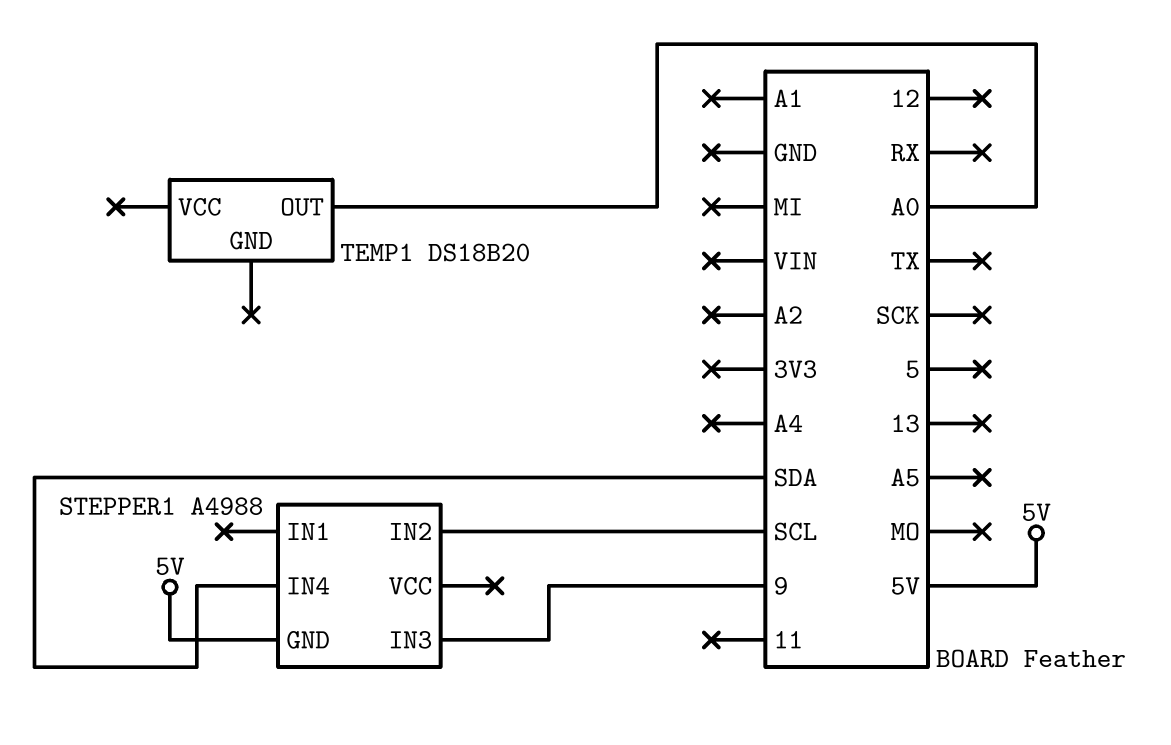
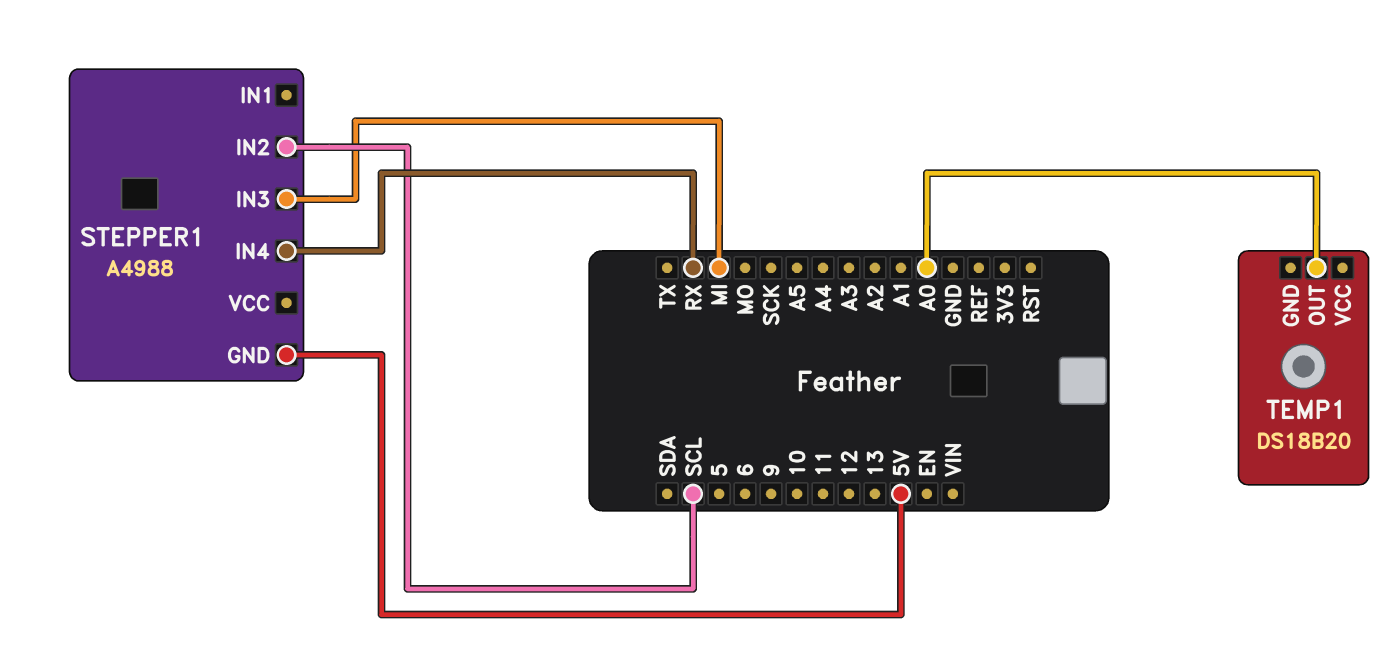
STEPPER1 pin IN3: 9 -> MI
STEPPER1 pin IN4: SDA -> RX

